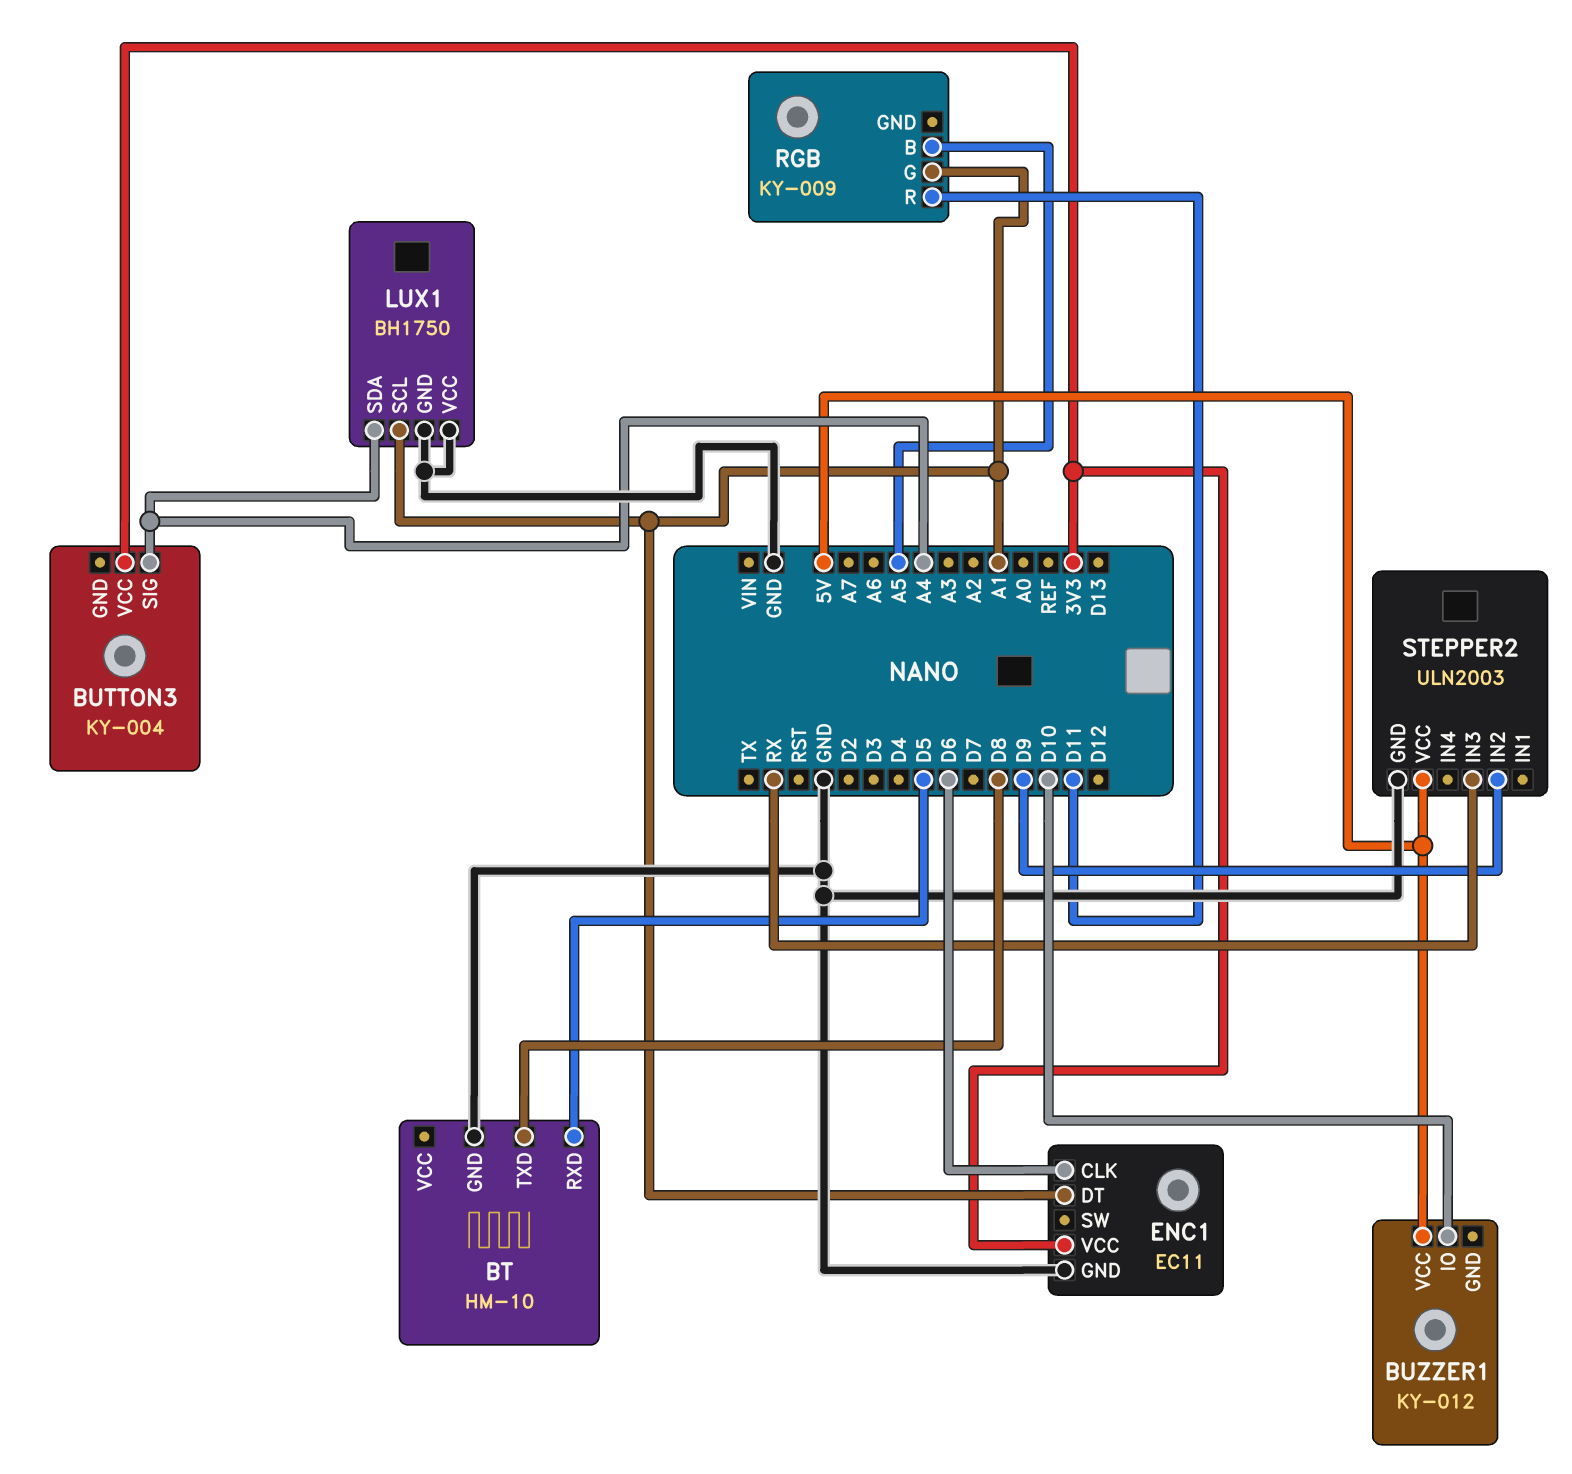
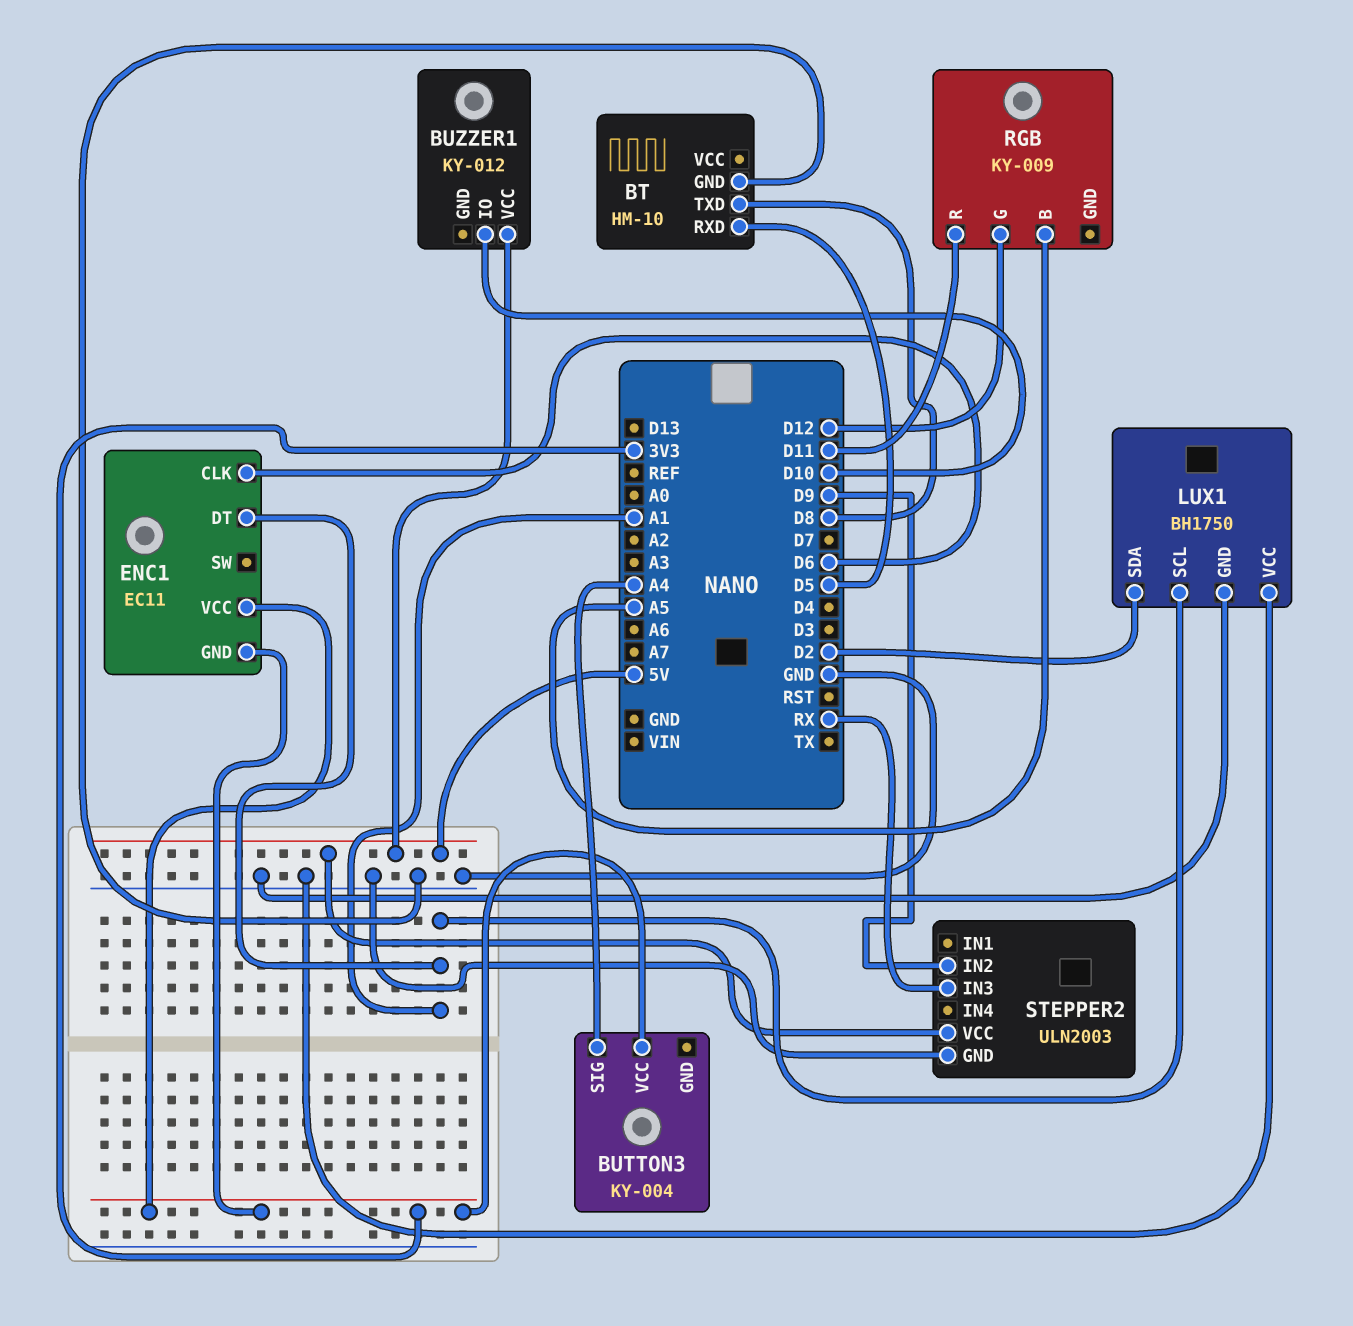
ENC1 pin GND: GND -> 3V3
LUX1 pin SDA: A4 -> D2
RGB pin G: A1 -> D12

